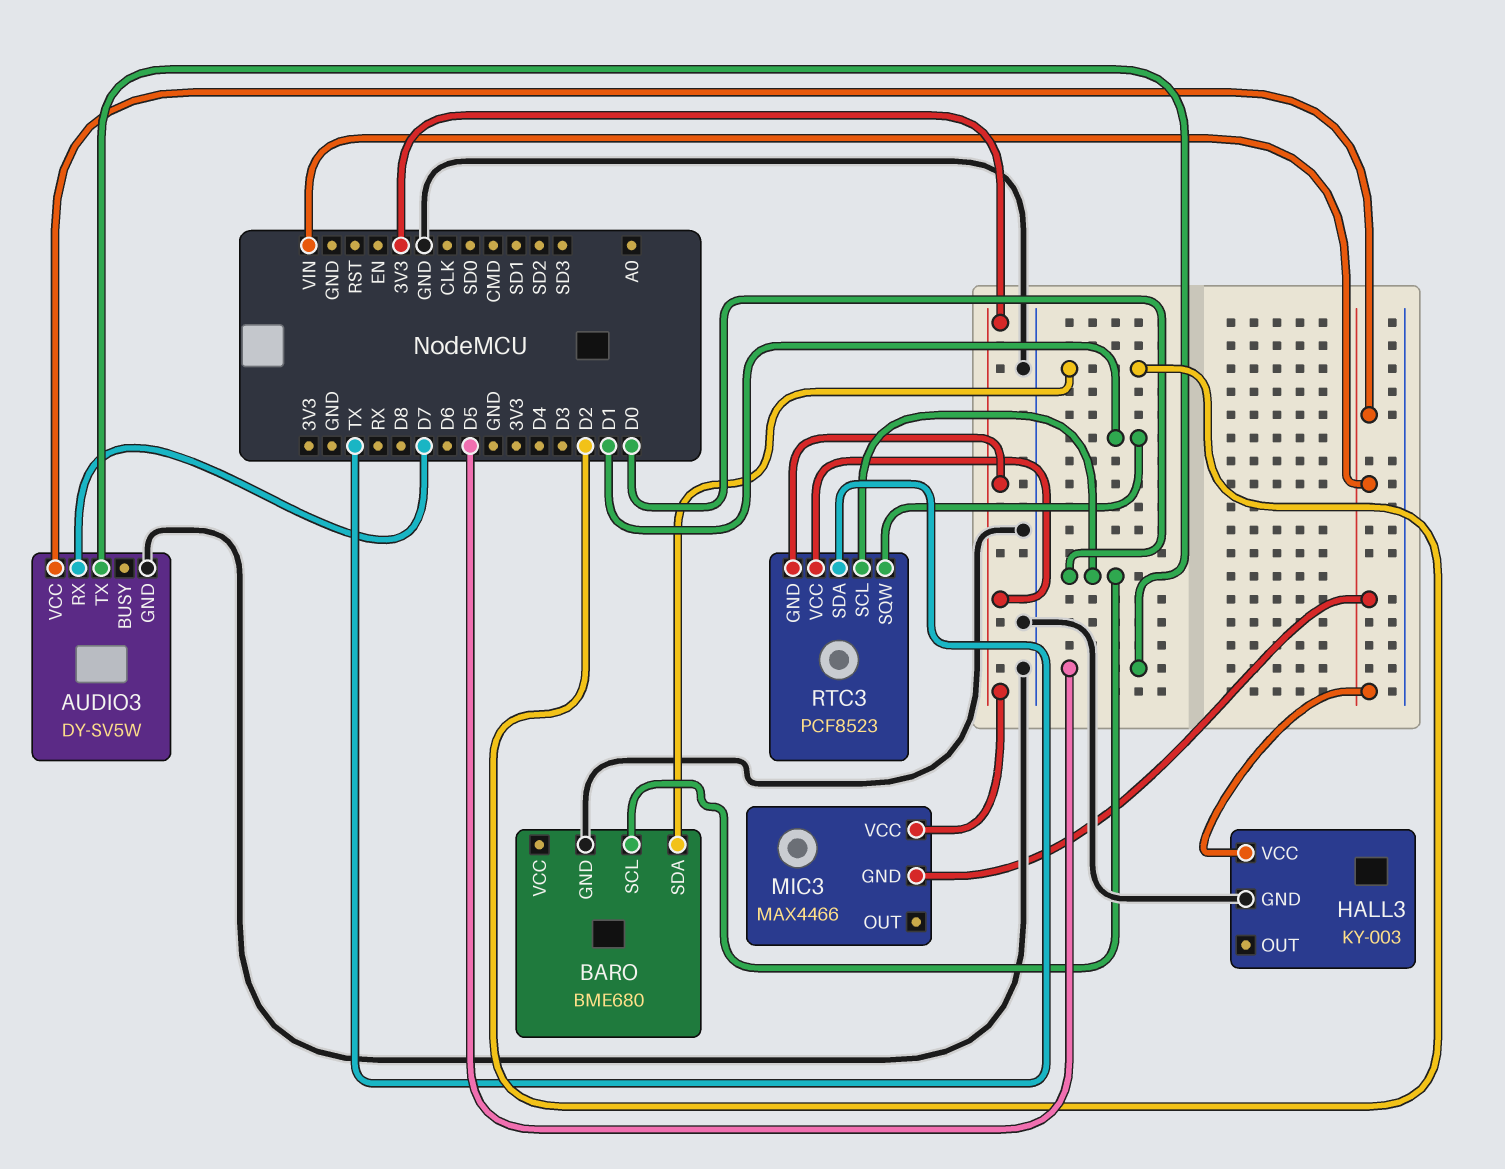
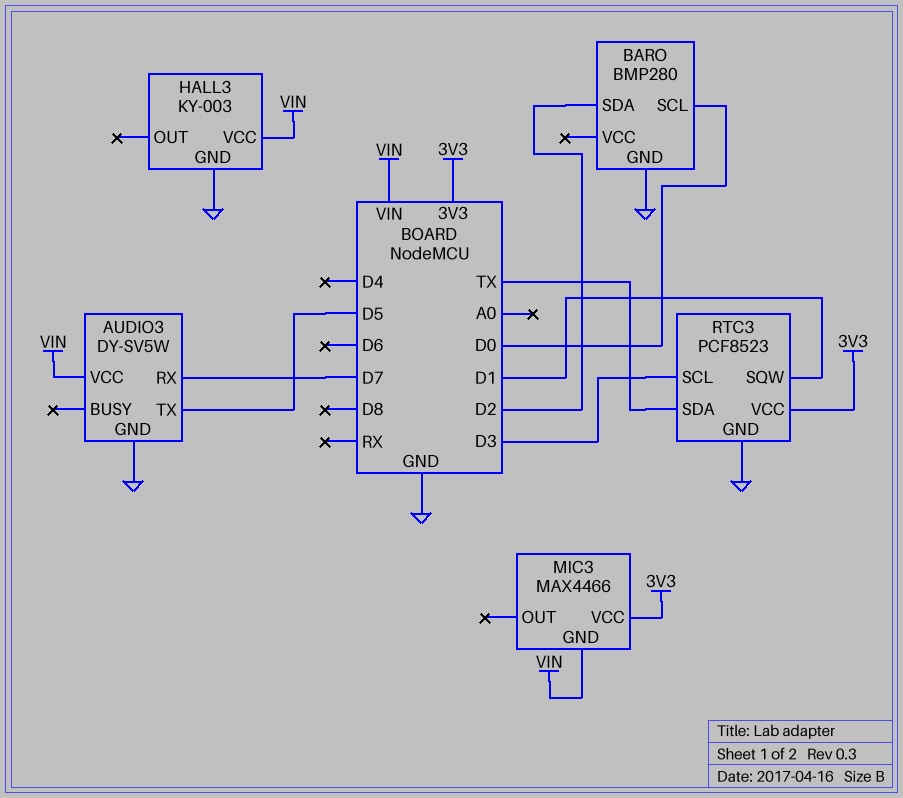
BARO: BME680 -> BMP280
RTC3 pin GND: 3V3 -> GND
RTC3 pin SCL: D0 -> D3

